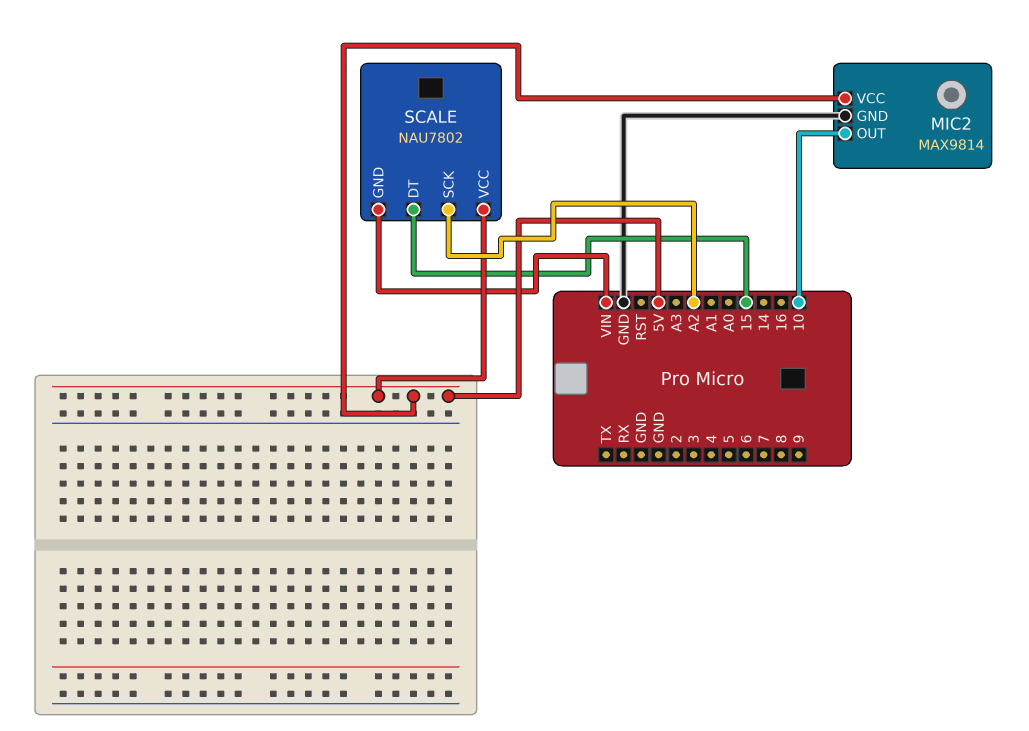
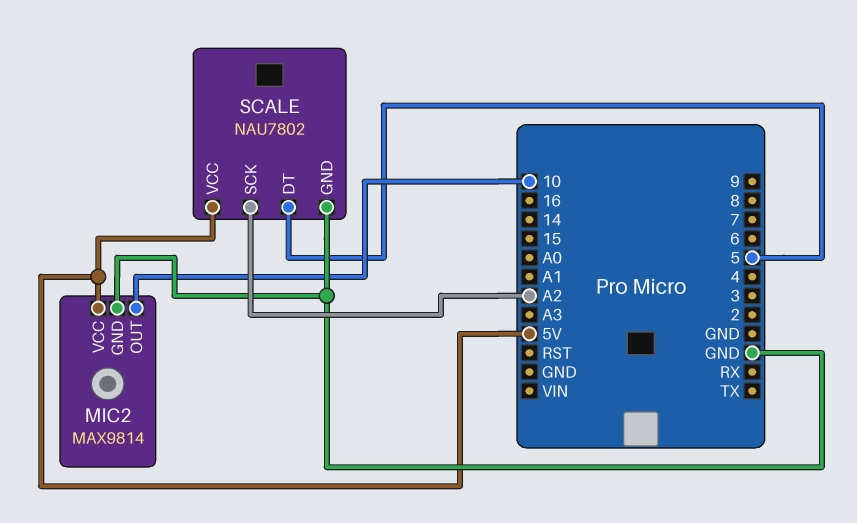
SCALE pin DT: 15 -> 5
SCALE pin GND: VIN -> GND

